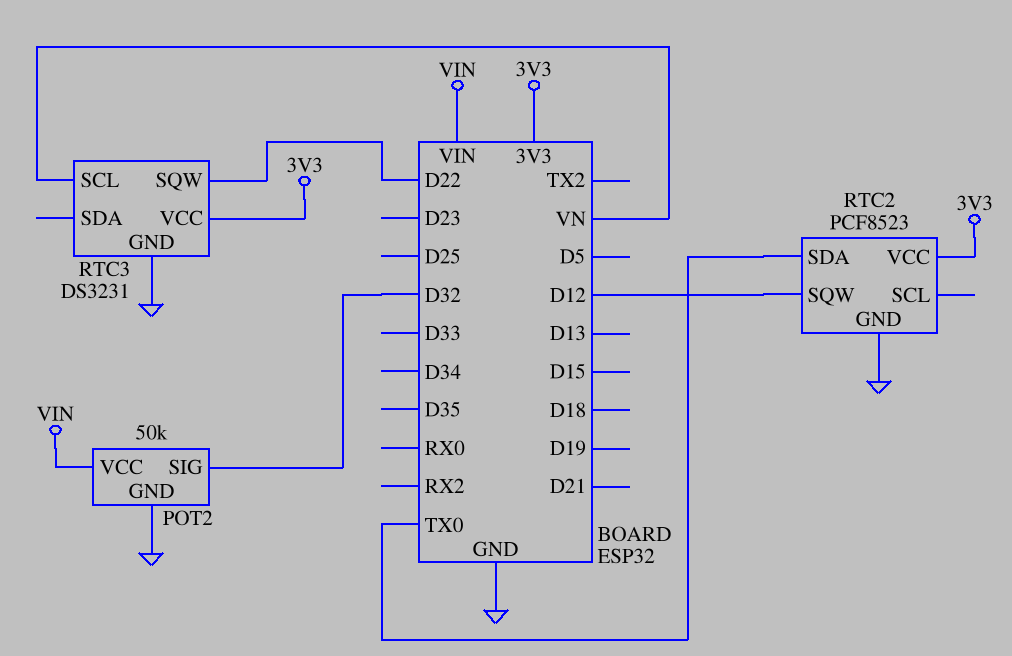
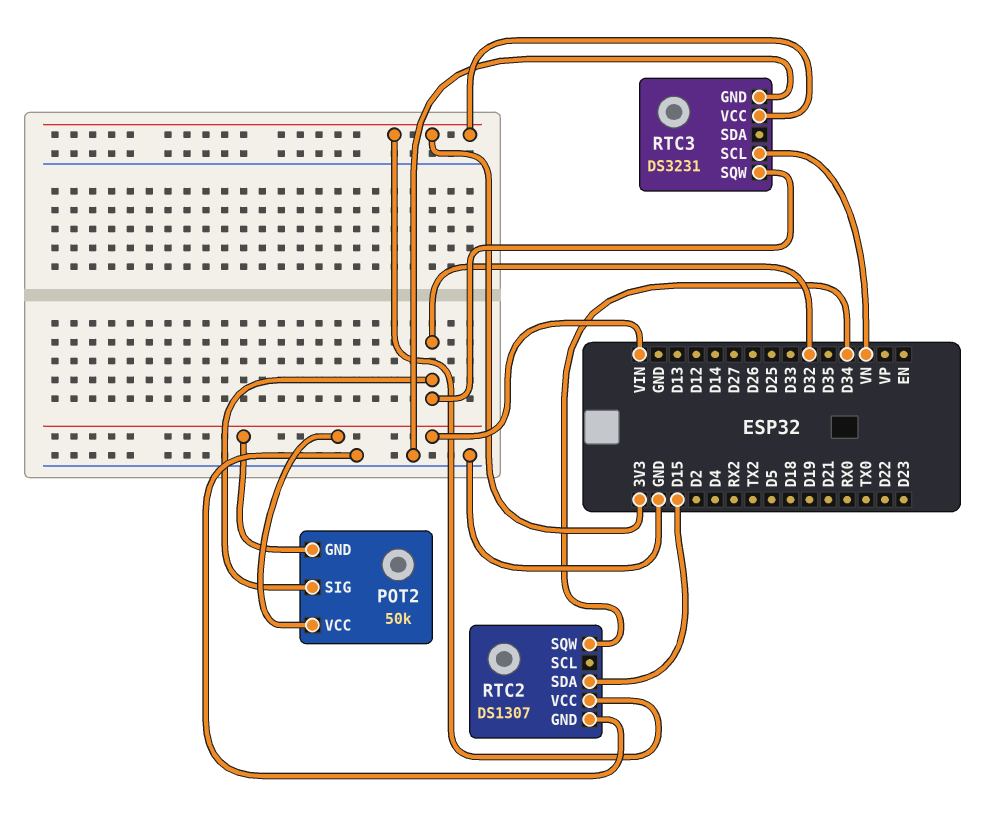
POT2 pin GND: GND -> VIN
RTC2: PCF8523 -> DS1307
RTC2 pin SDA: TX0 -> D15
RTC2 pin SQW: D12 -> D34
RTC3 pin SQW: D22 -> D32

